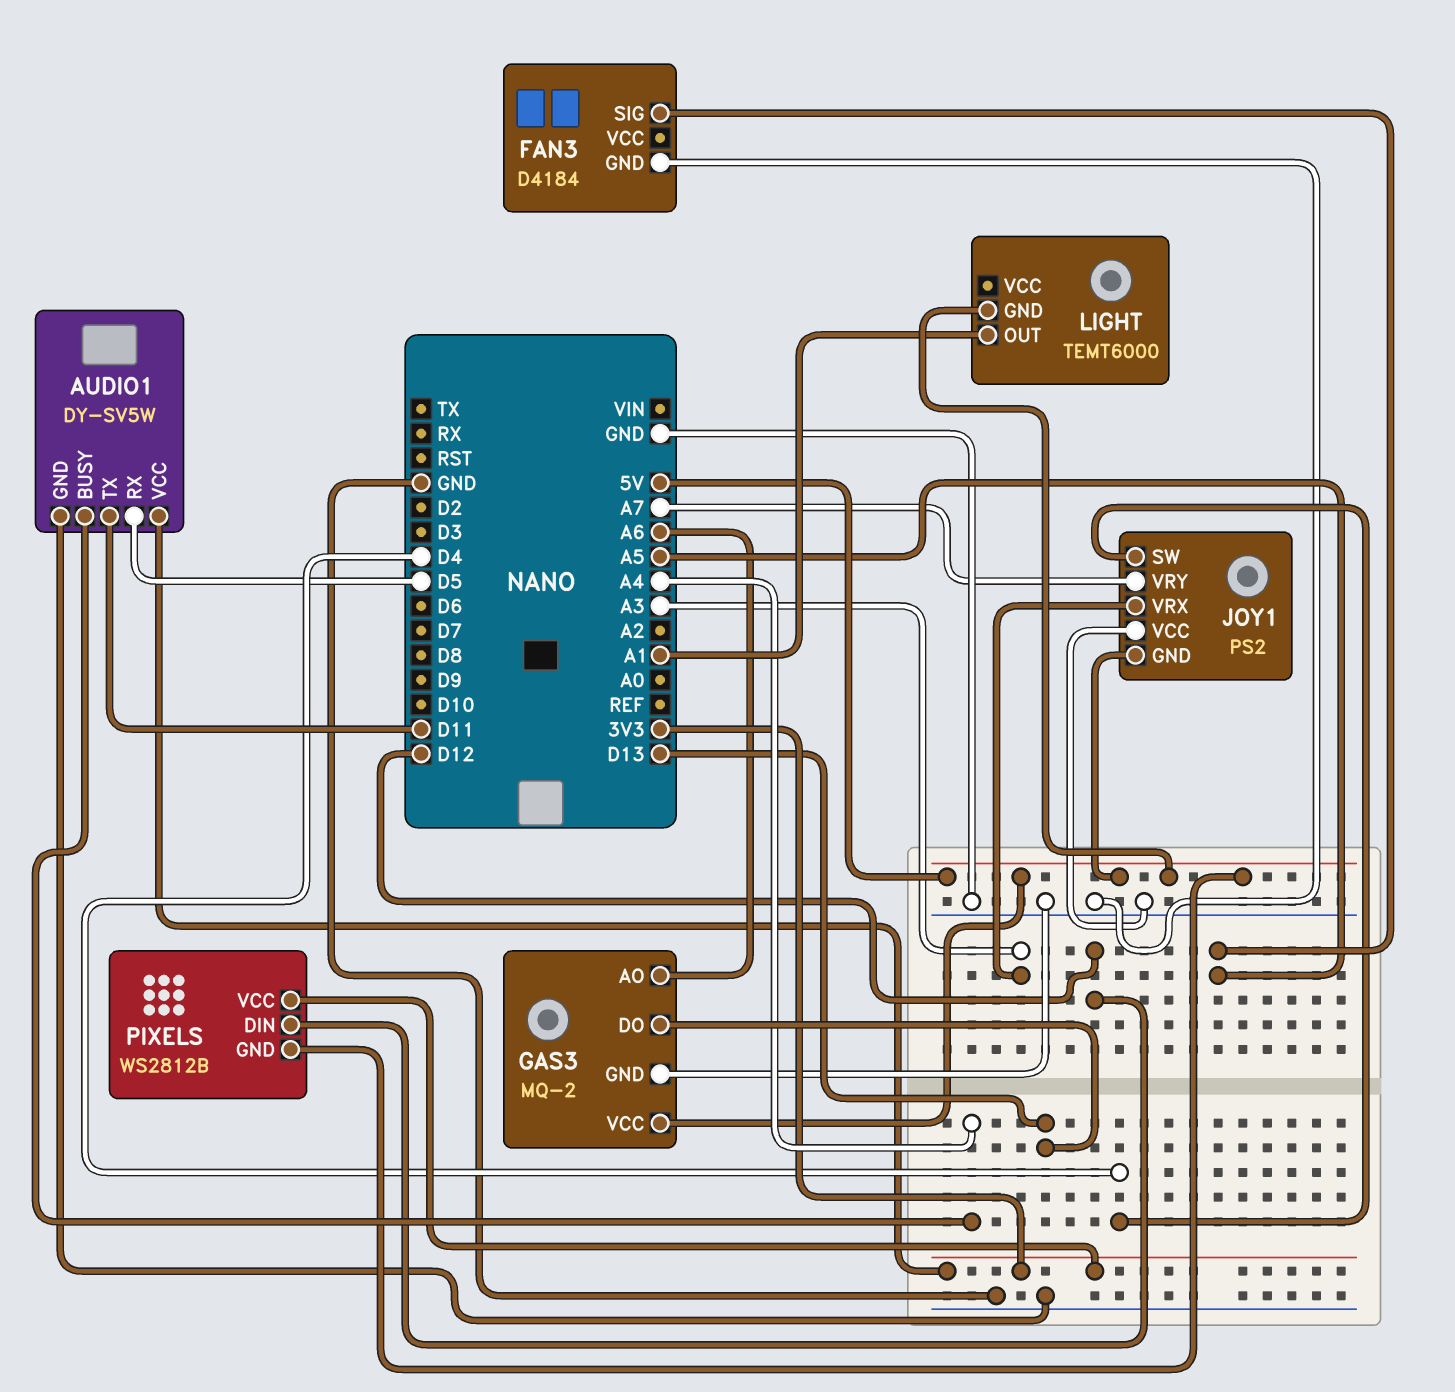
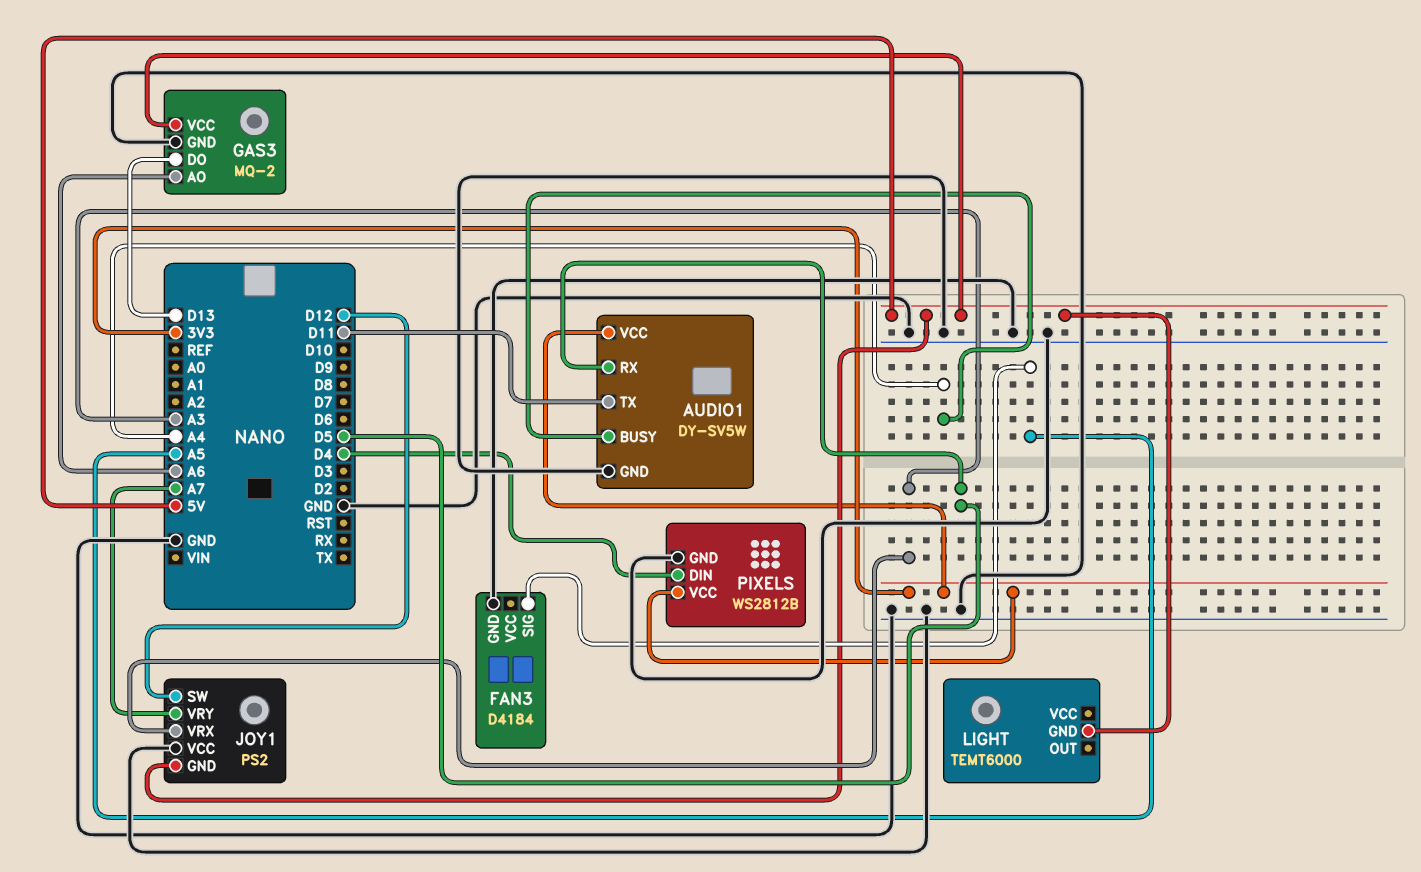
JOY1 pin SW: D4 -> D12
LIGHT pin OUT: A1 -> none
PIXELS pin DIN: D12 -> D4
PIXELS pin GND: 5V -> GND

